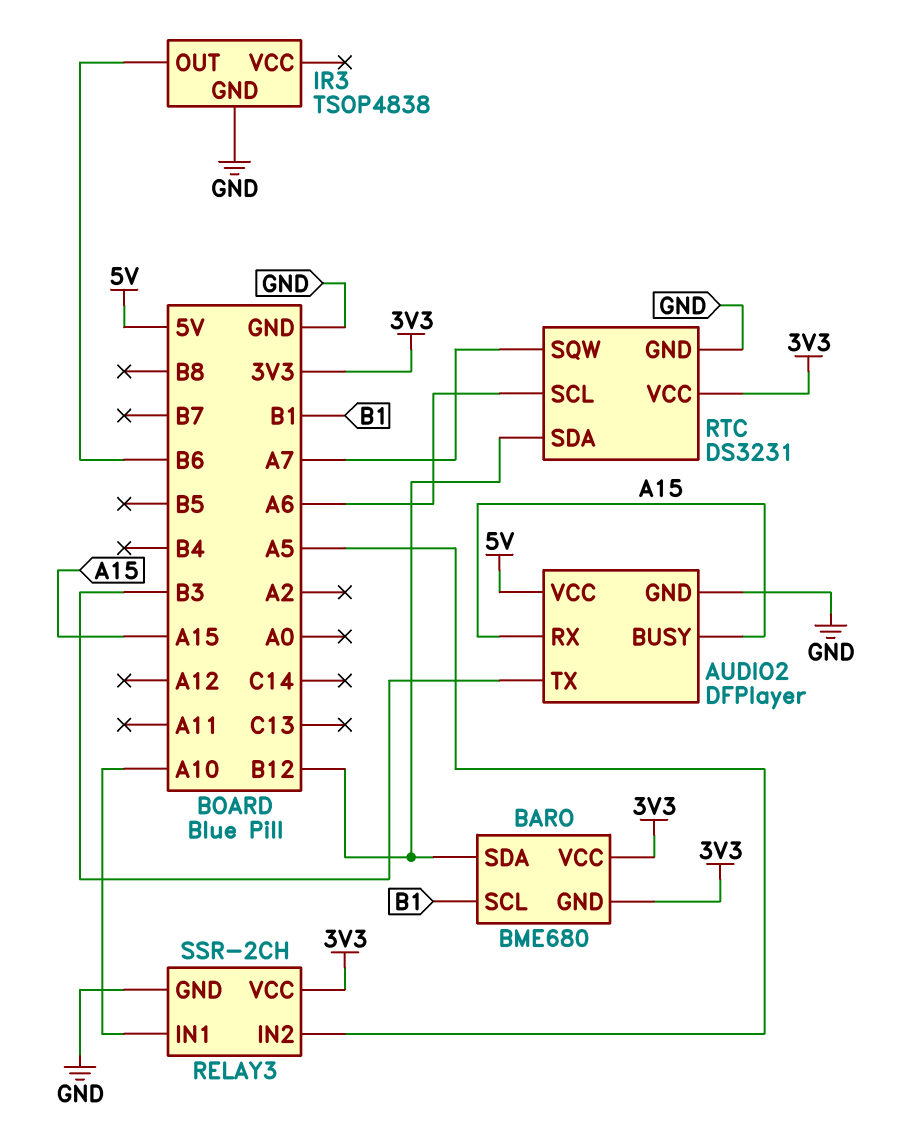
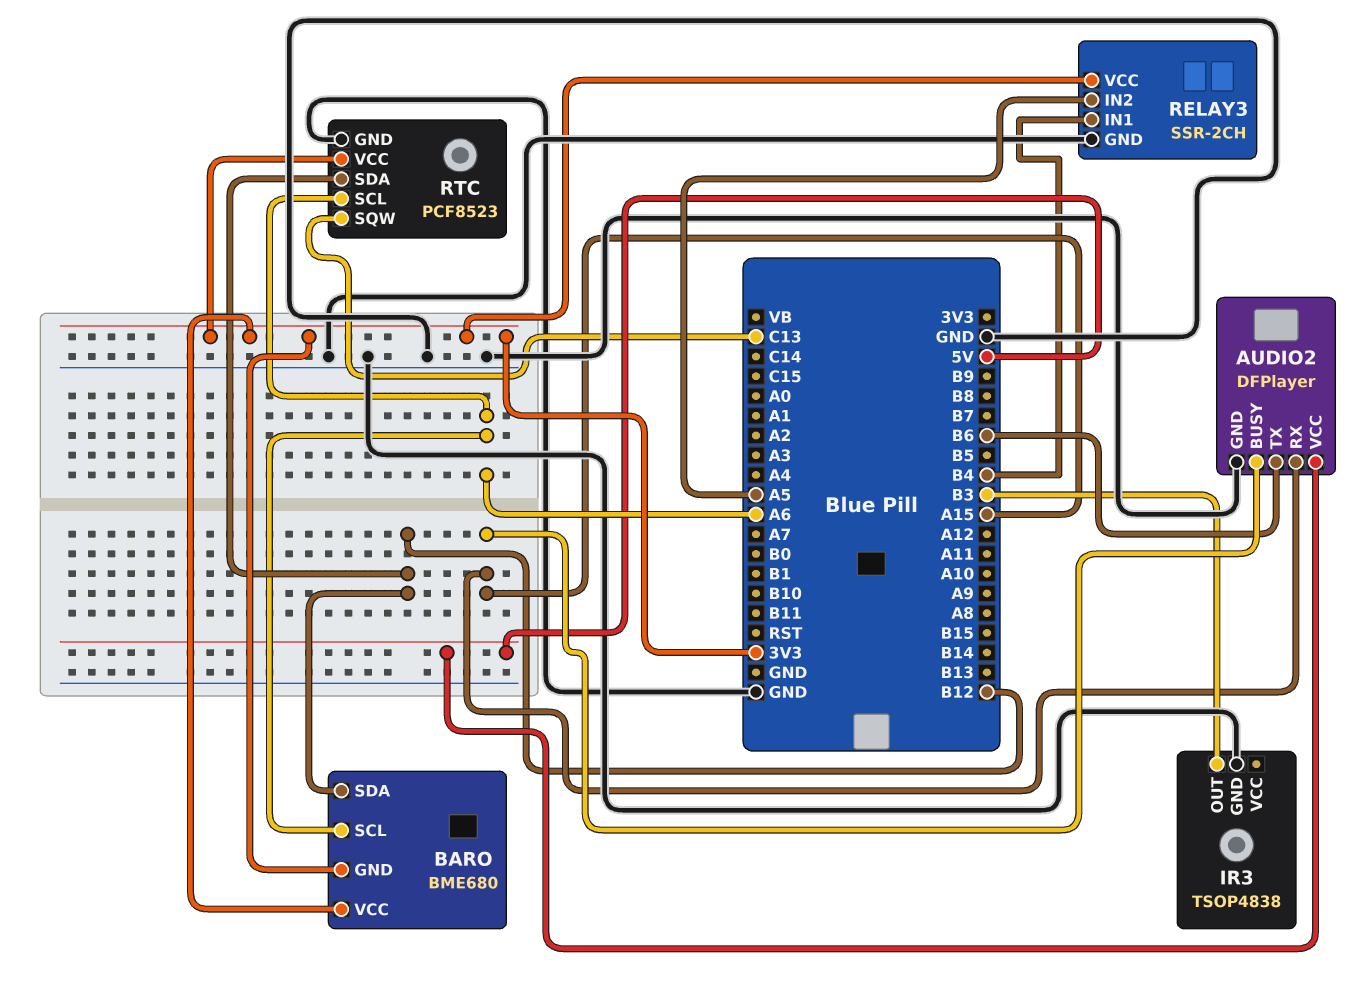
AUDIO2 pin TX: B3 -> B6
BARO pin SCL: B1 -> A6
IR3 pin OUT: B6 -> B3
RELAY3 pin IN1: A10 -> B4
RTC: DS3231 -> PCF8523
RTC pin SQW: A7 -> C13

